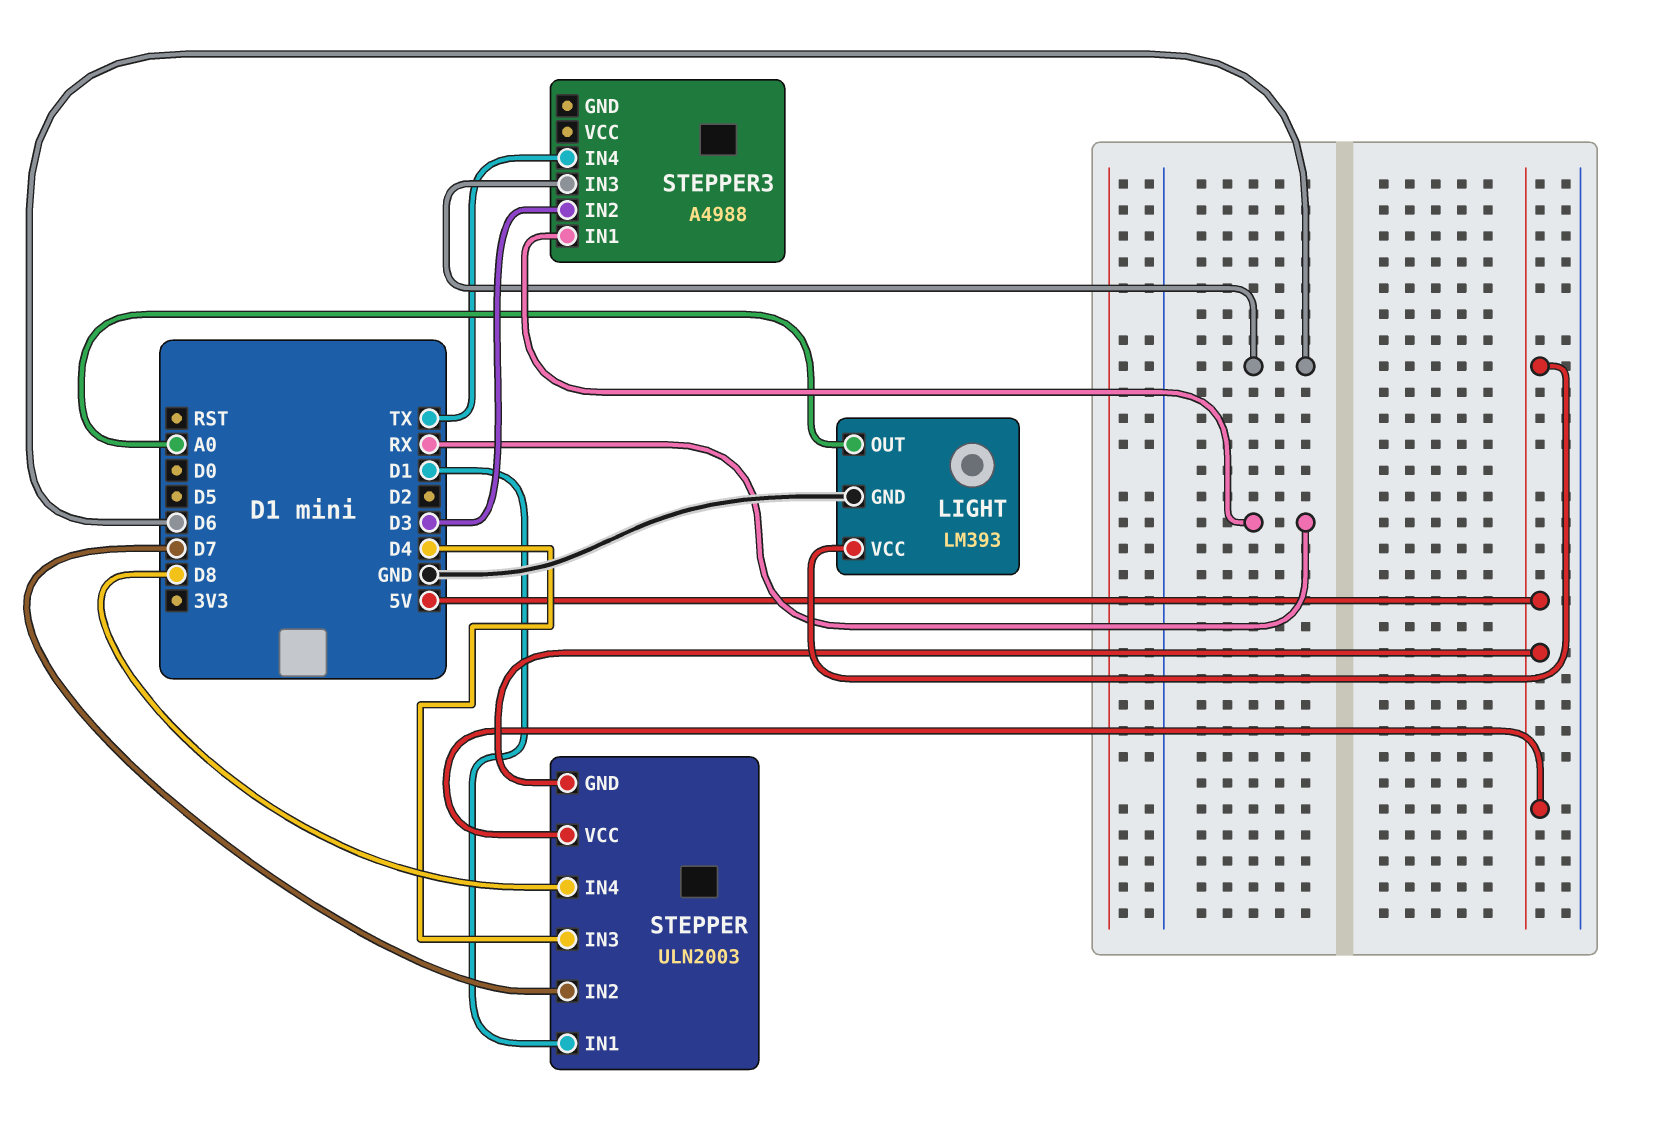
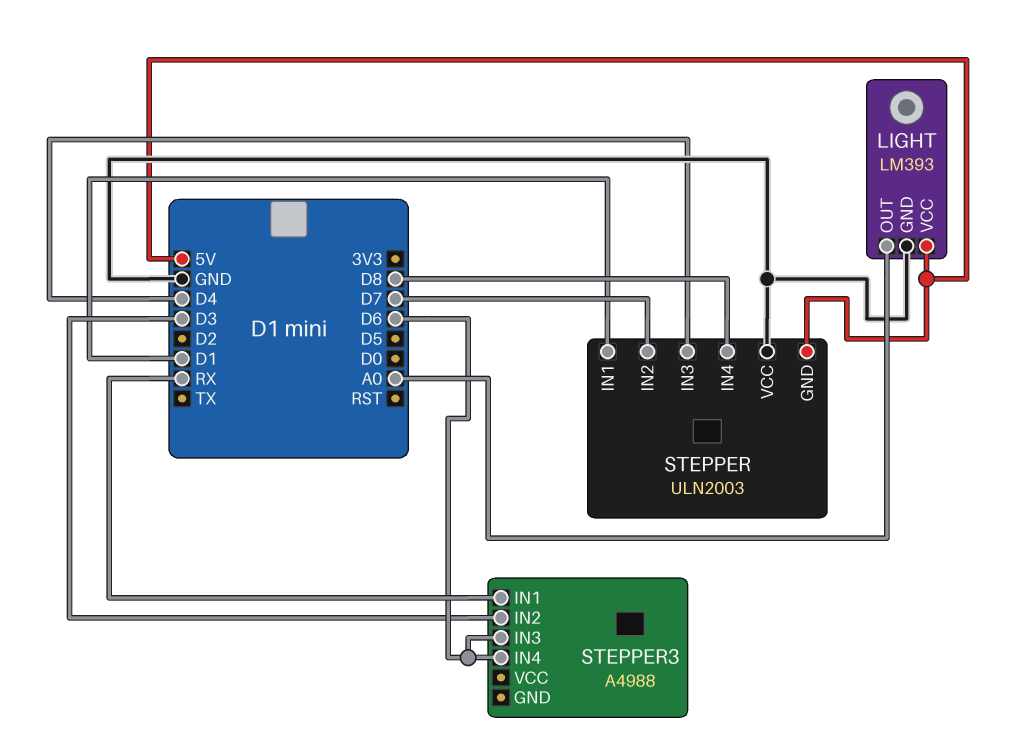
STEPPER pin VCC: 5V -> GND
STEPPER3 pin IN4: TX -> D6

